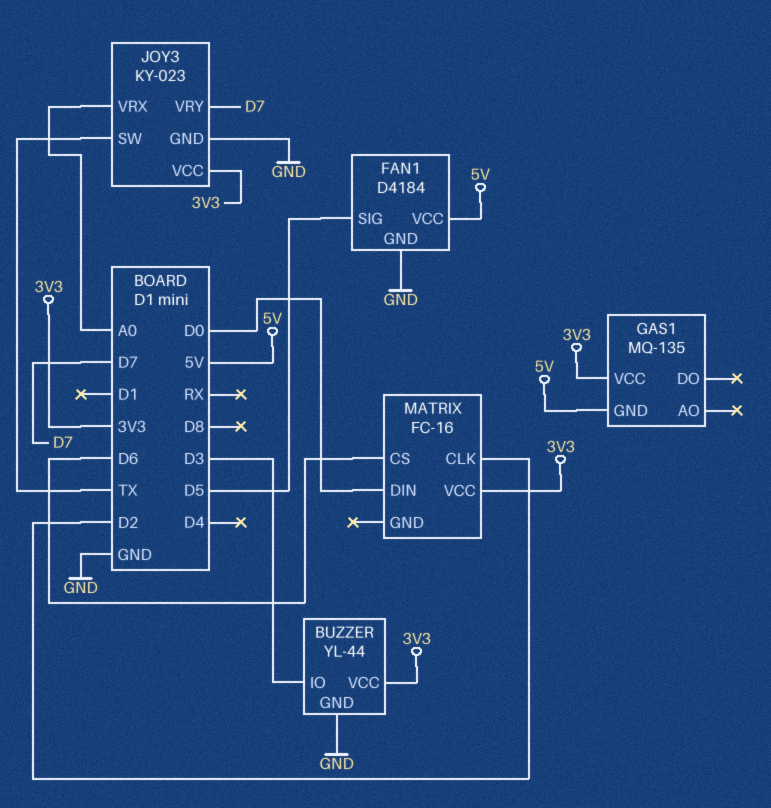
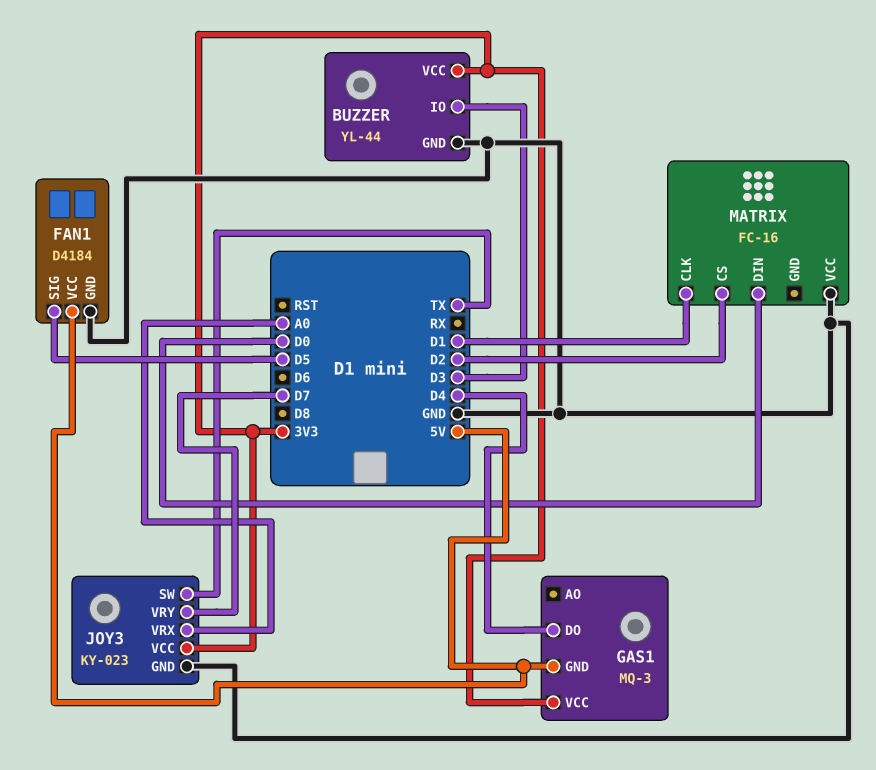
GAS1: MQ-135 -> MQ-3
GAS1 pin DO: none -> D4
MATRIX pin CLK: D2 -> D1
MATRIX pin CS: D6 -> D2
MATRIX pin VCC: 3V3 -> GND

